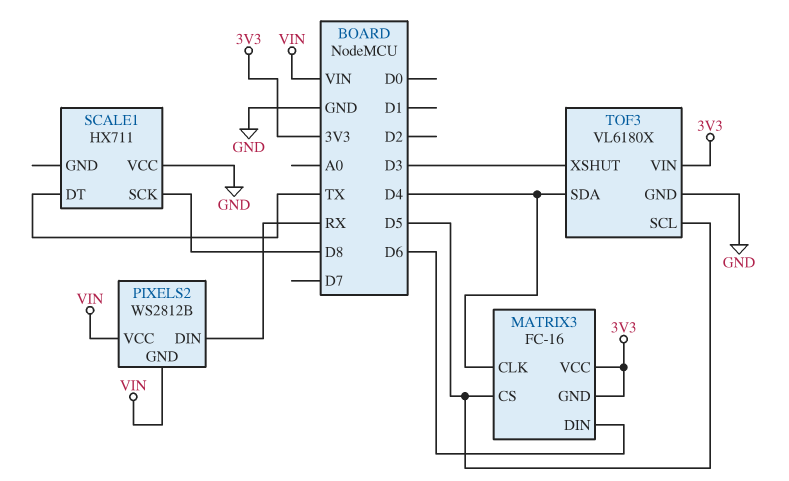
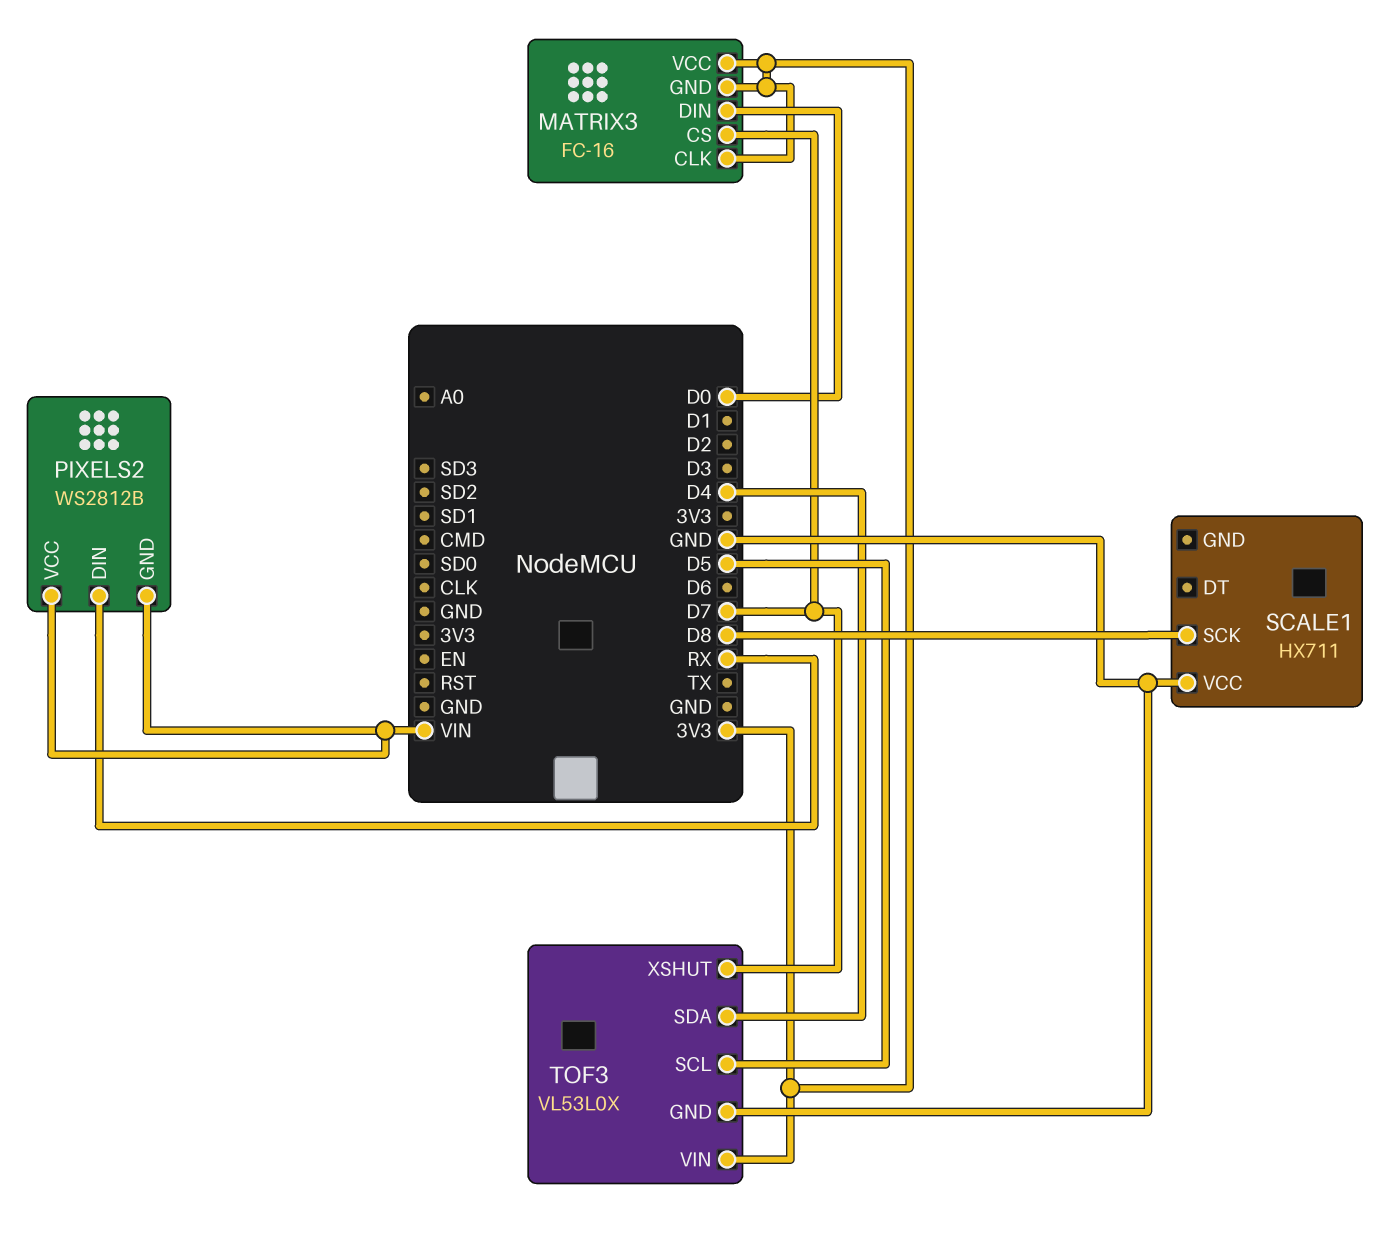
MATRIX3 pin CLK: D4 -> 3V3
MATRIX3 pin CS: D5 -> D7
MATRIX3 pin DIN: D6 -> D0
SCALE1 pin DT: TX -> none
TOF3: VL6180X -> VL53L0X
TOF3 pin XSHUT: D3 -> D7

